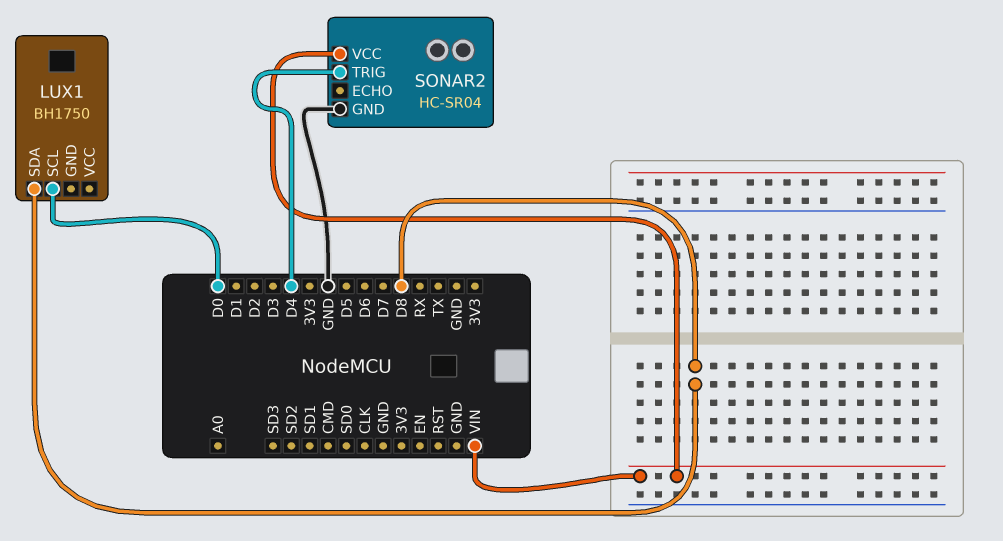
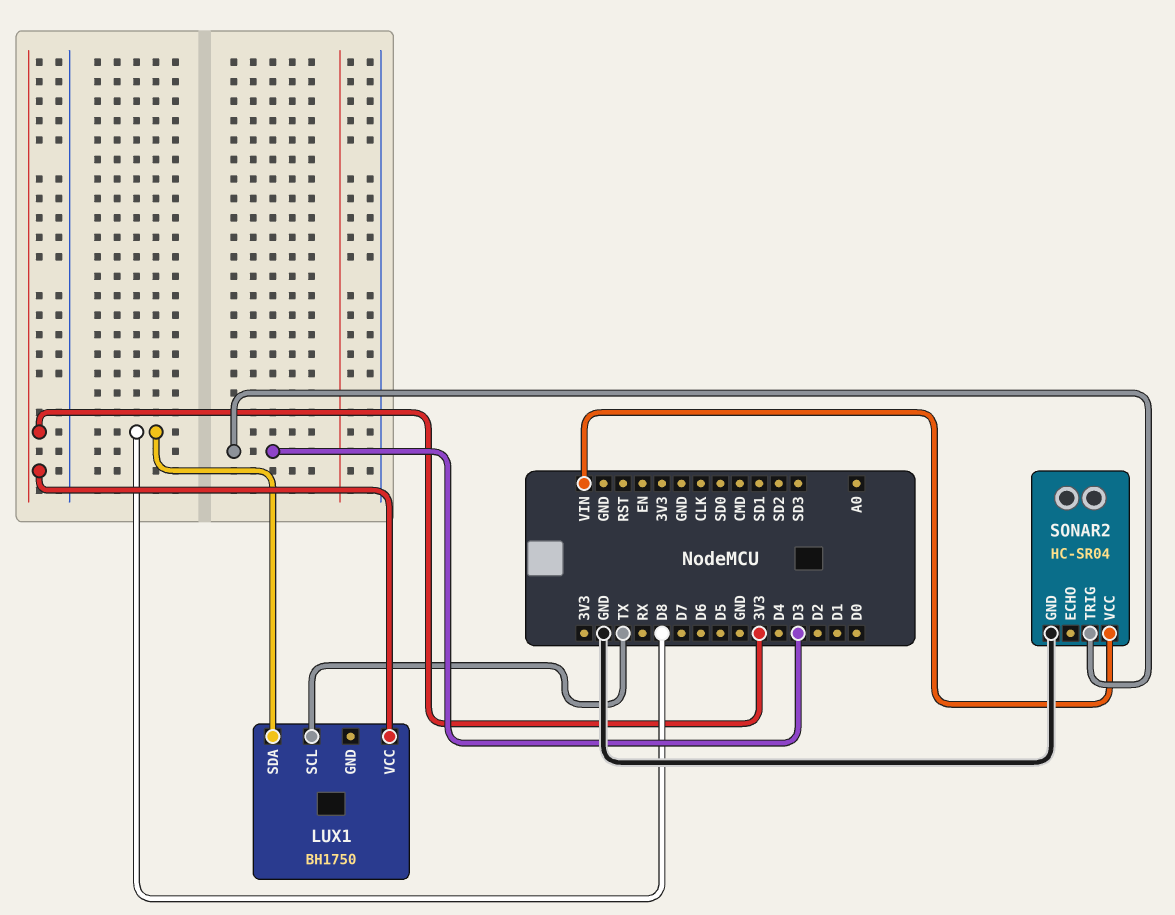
LUX1 pin SCL: D0 -> TX
LUX1 pin VCC: none -> 3V3
SONAR2 pin TRIG: D4 -> D3

